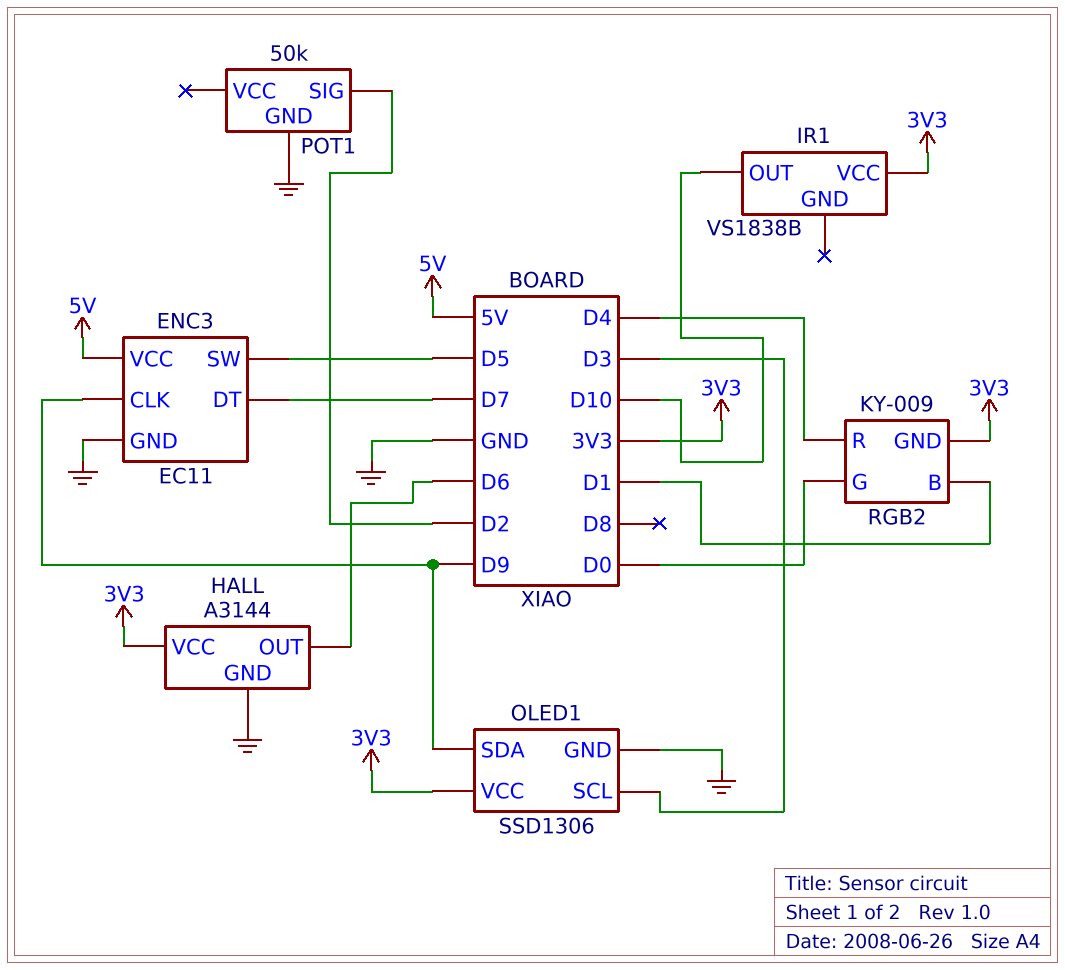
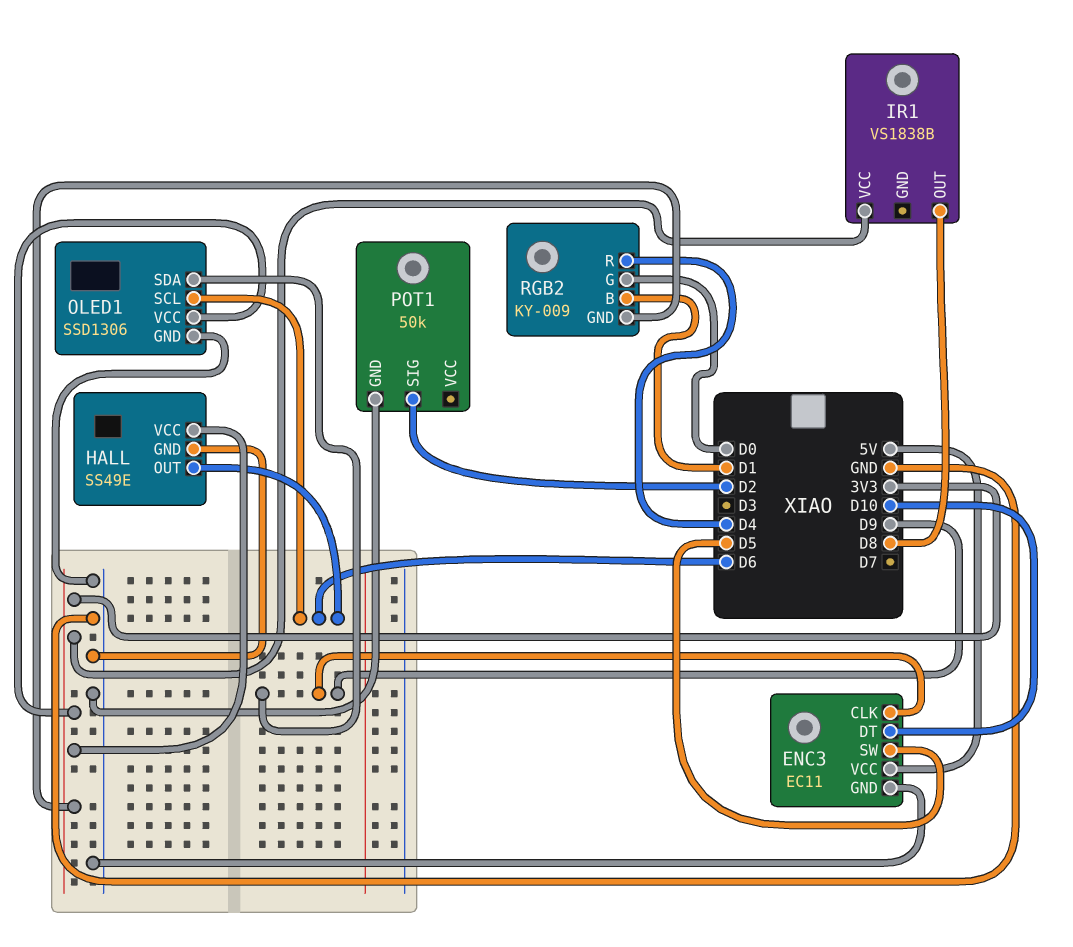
ENC3 pin DT: D7 -> D10
HALL: A3144 -> SS49E
IR1 pin OUT: D10 -> D8
OLED1 pin SCL: D3 -> D6

